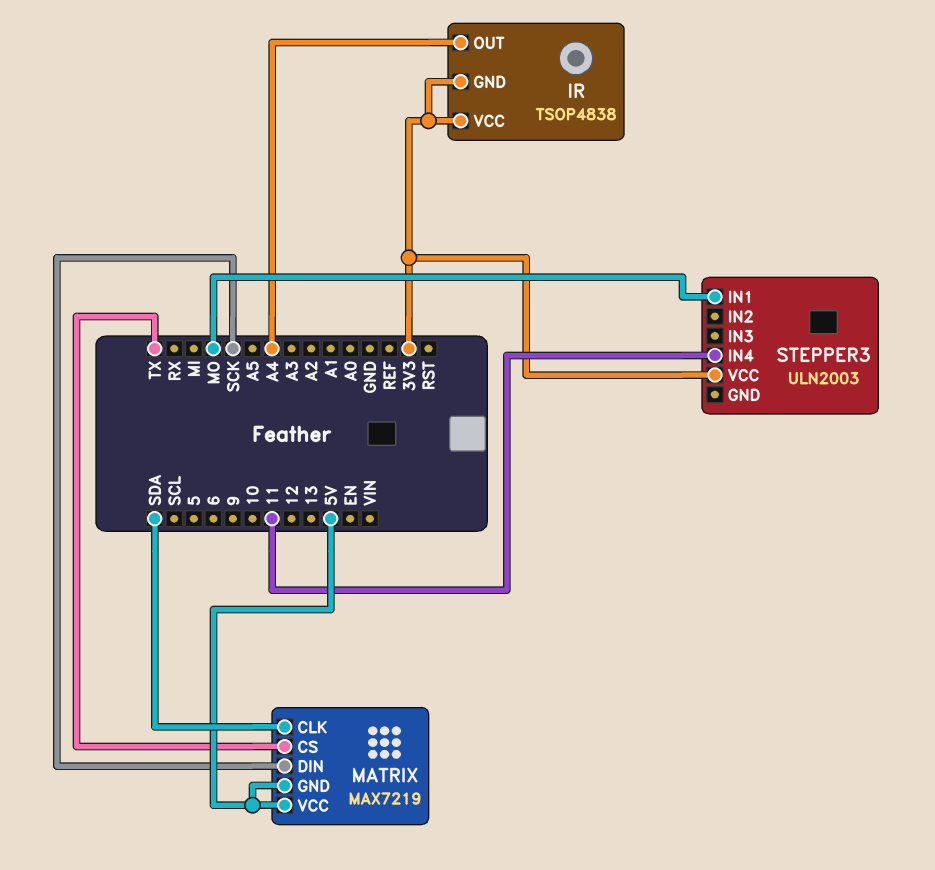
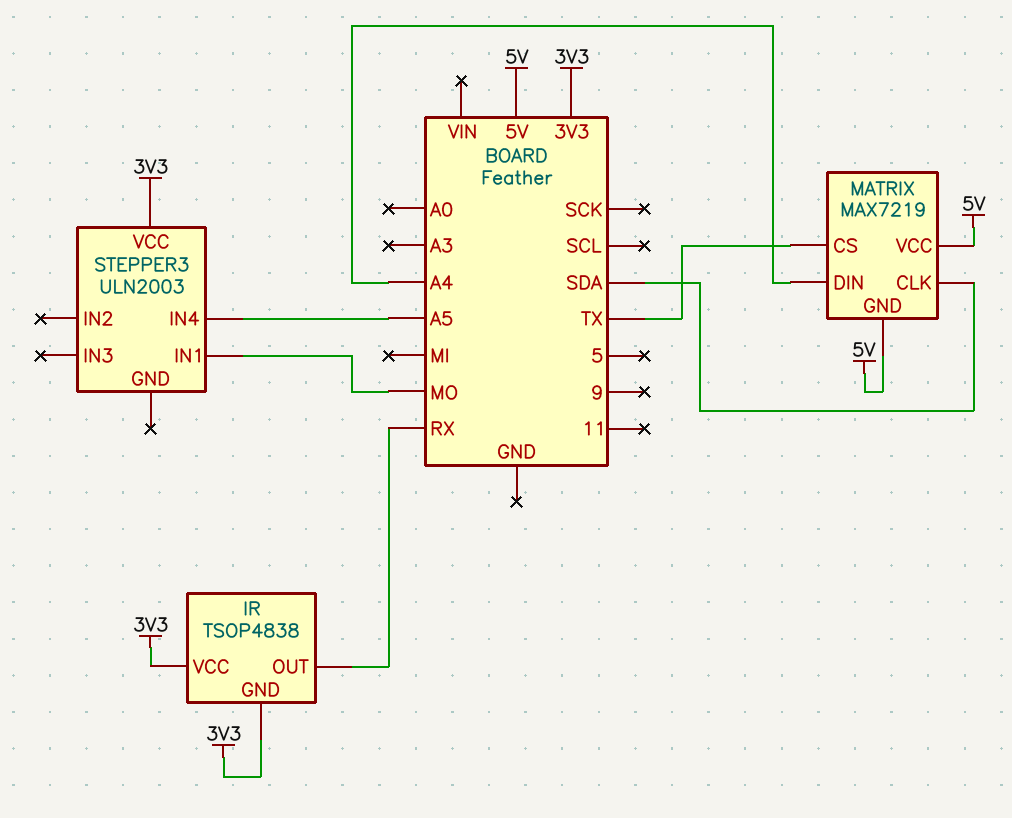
IR pin OUT: A4 -> RX
MATRIX pin DIN: SCK -> A4
STEPPER3 pin IN4: 11 -> A5

